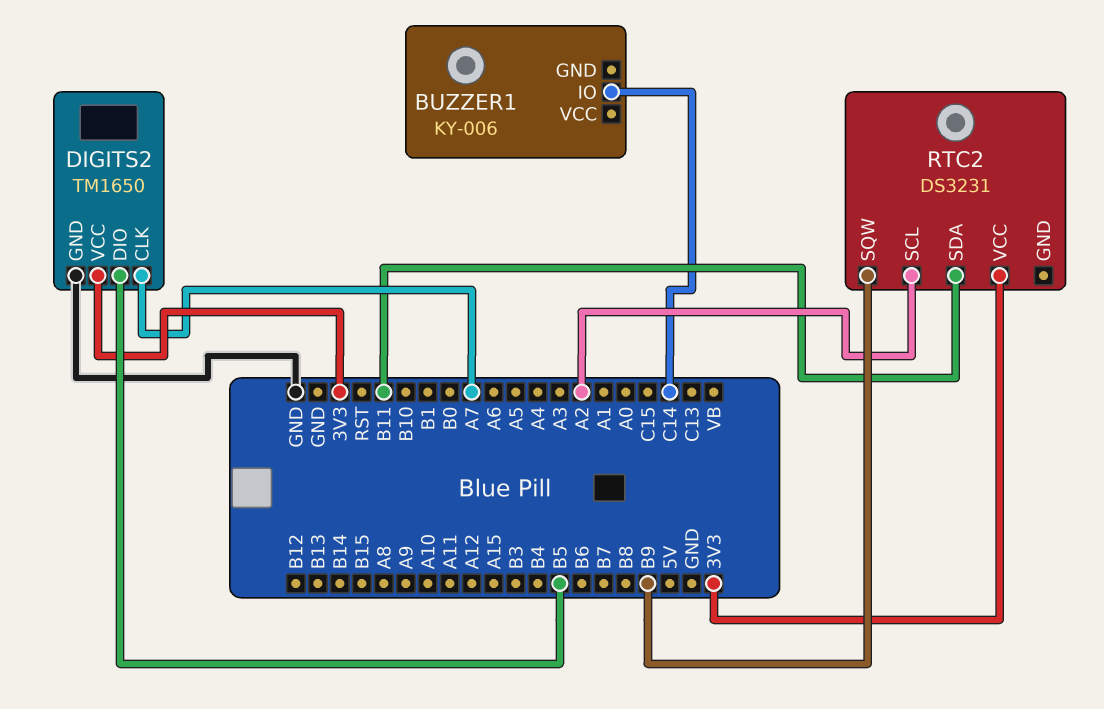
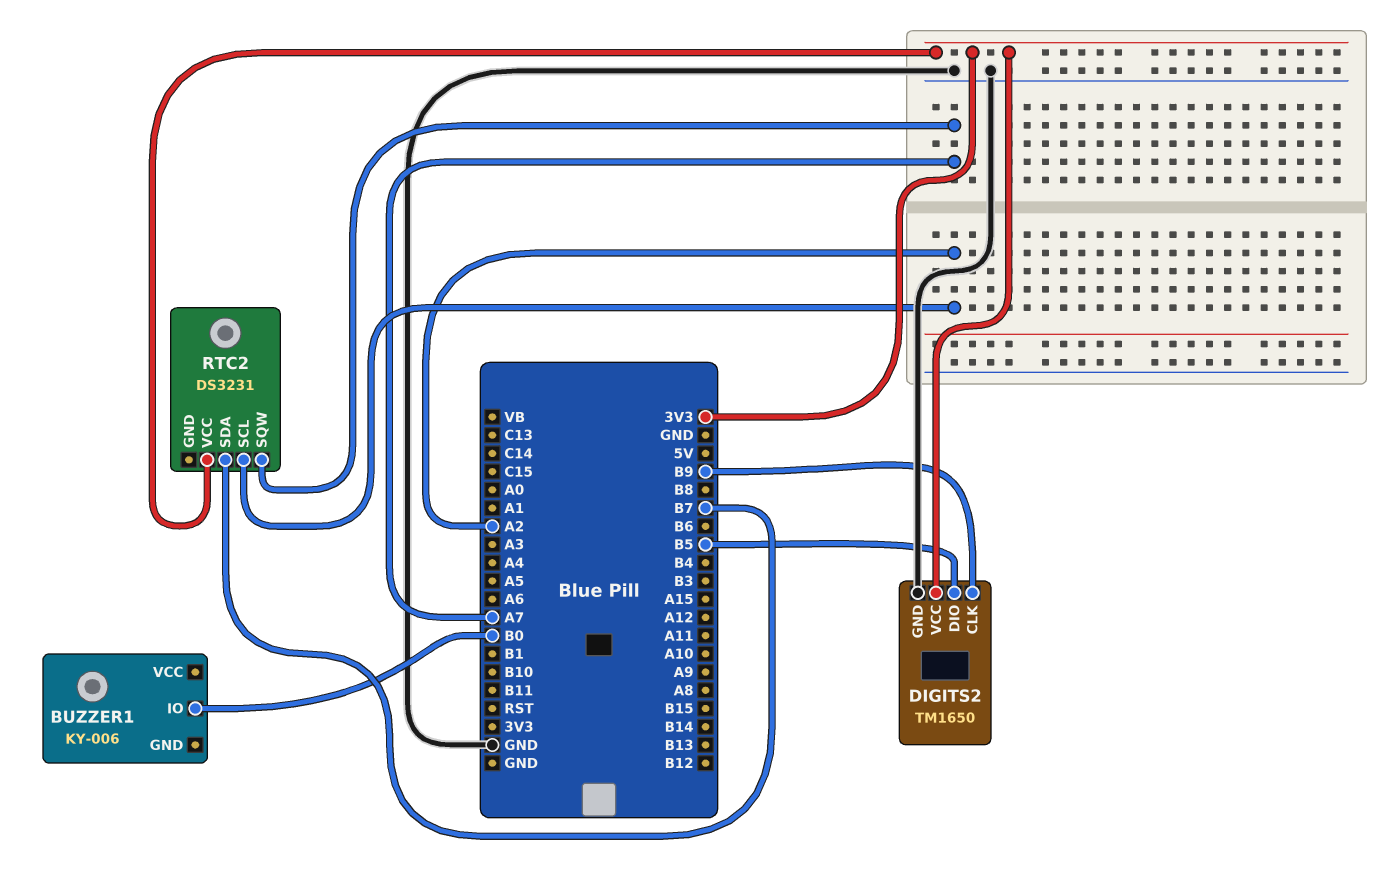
BUZZER1 pin IO: C14 -> B0
DIGITS2 pin CLK: A7 -> B9
RTC2 pin SDA: B11 -> B7
RTC2 pin SQW: B9 -> A7

